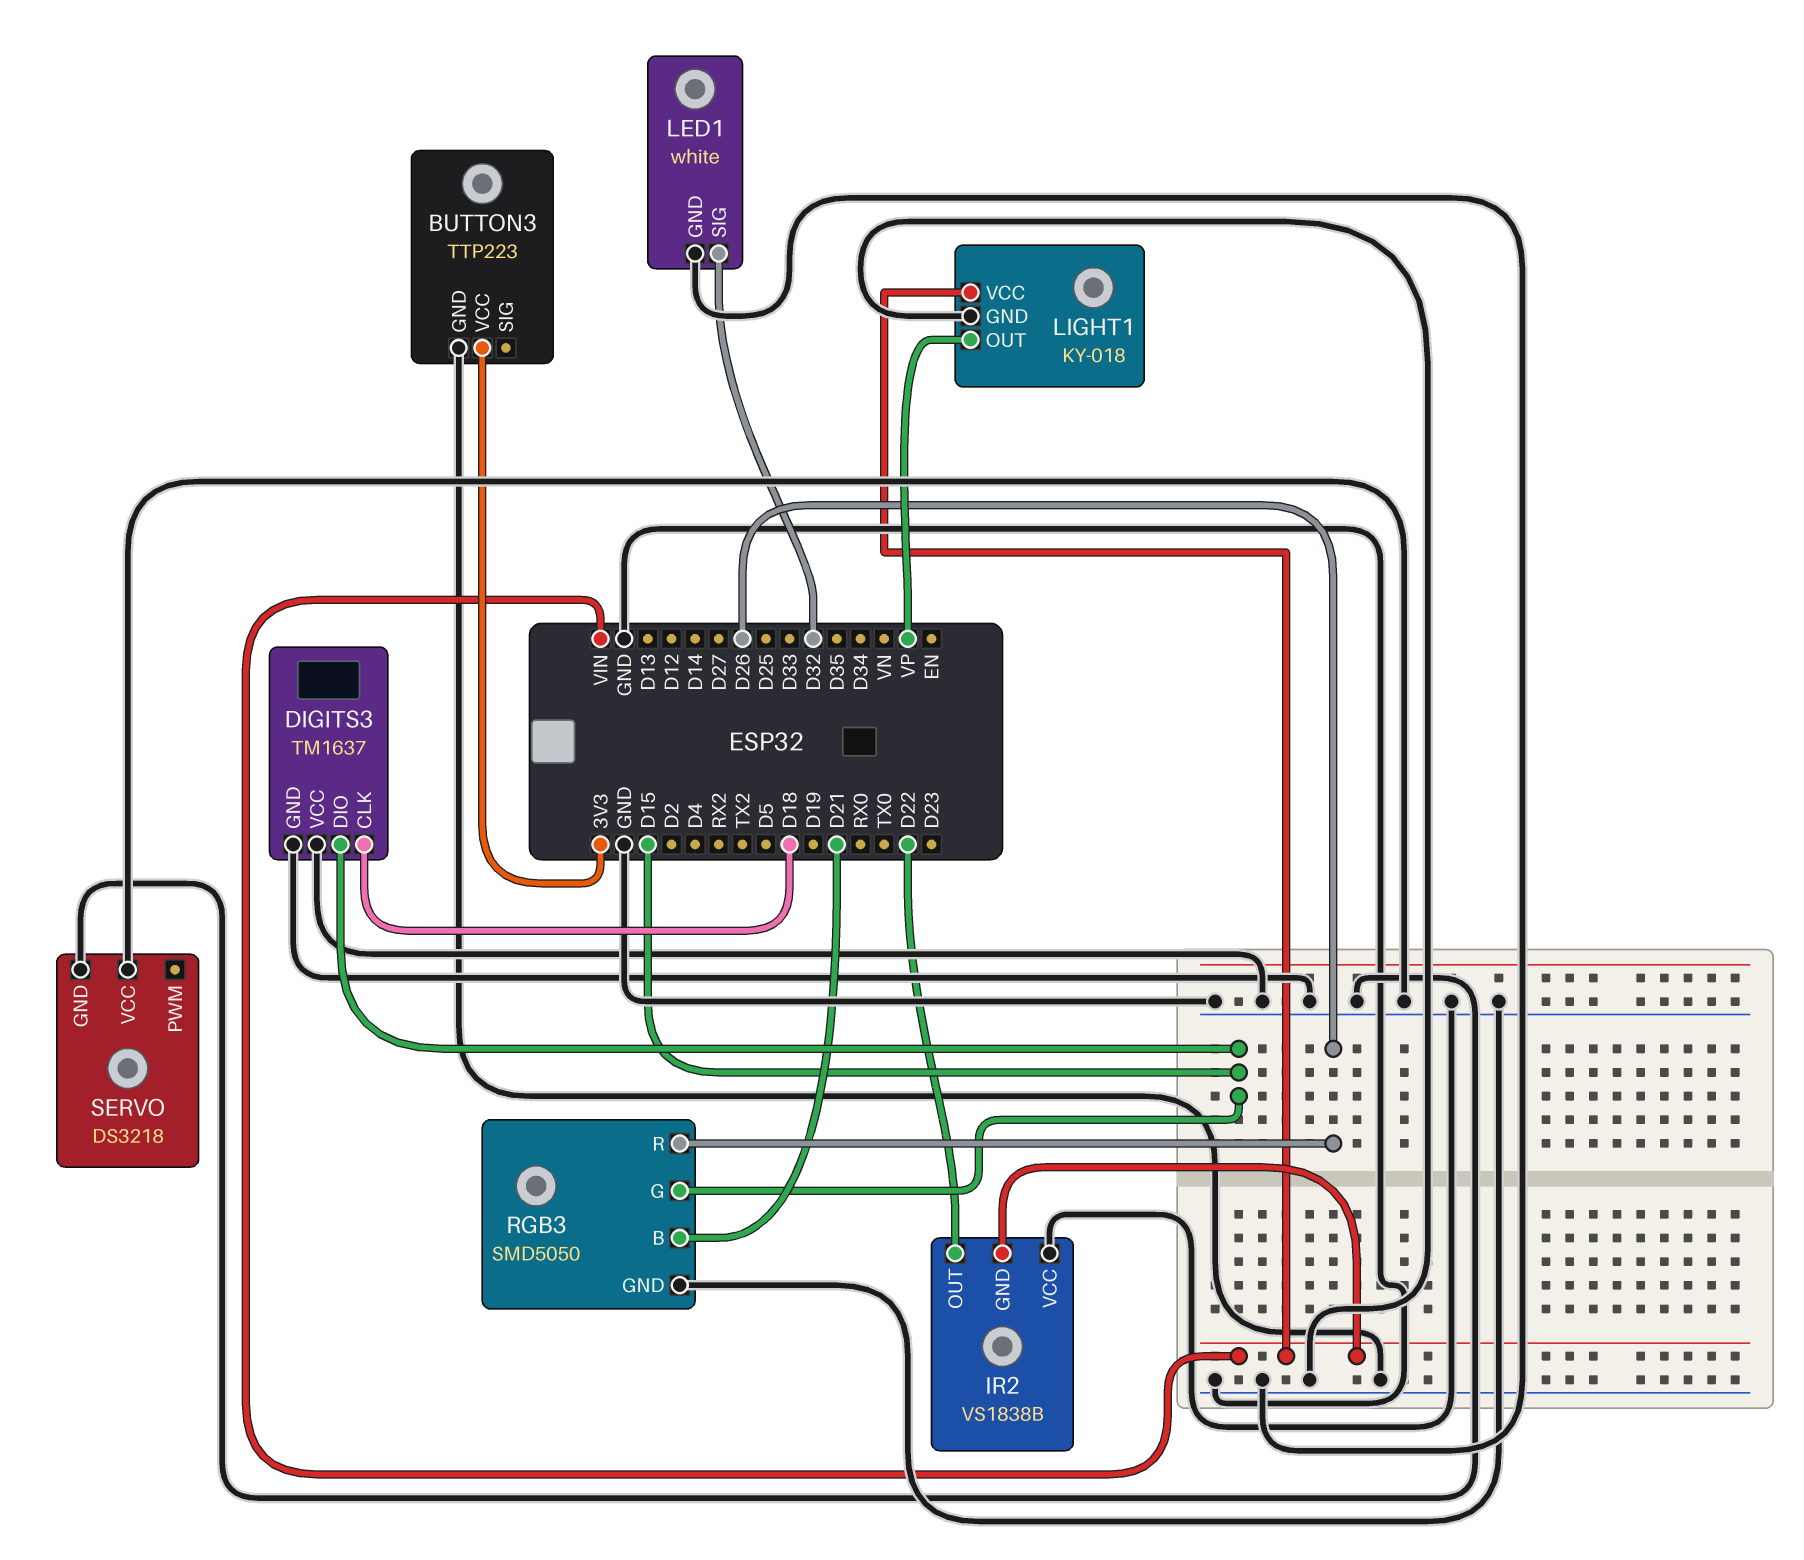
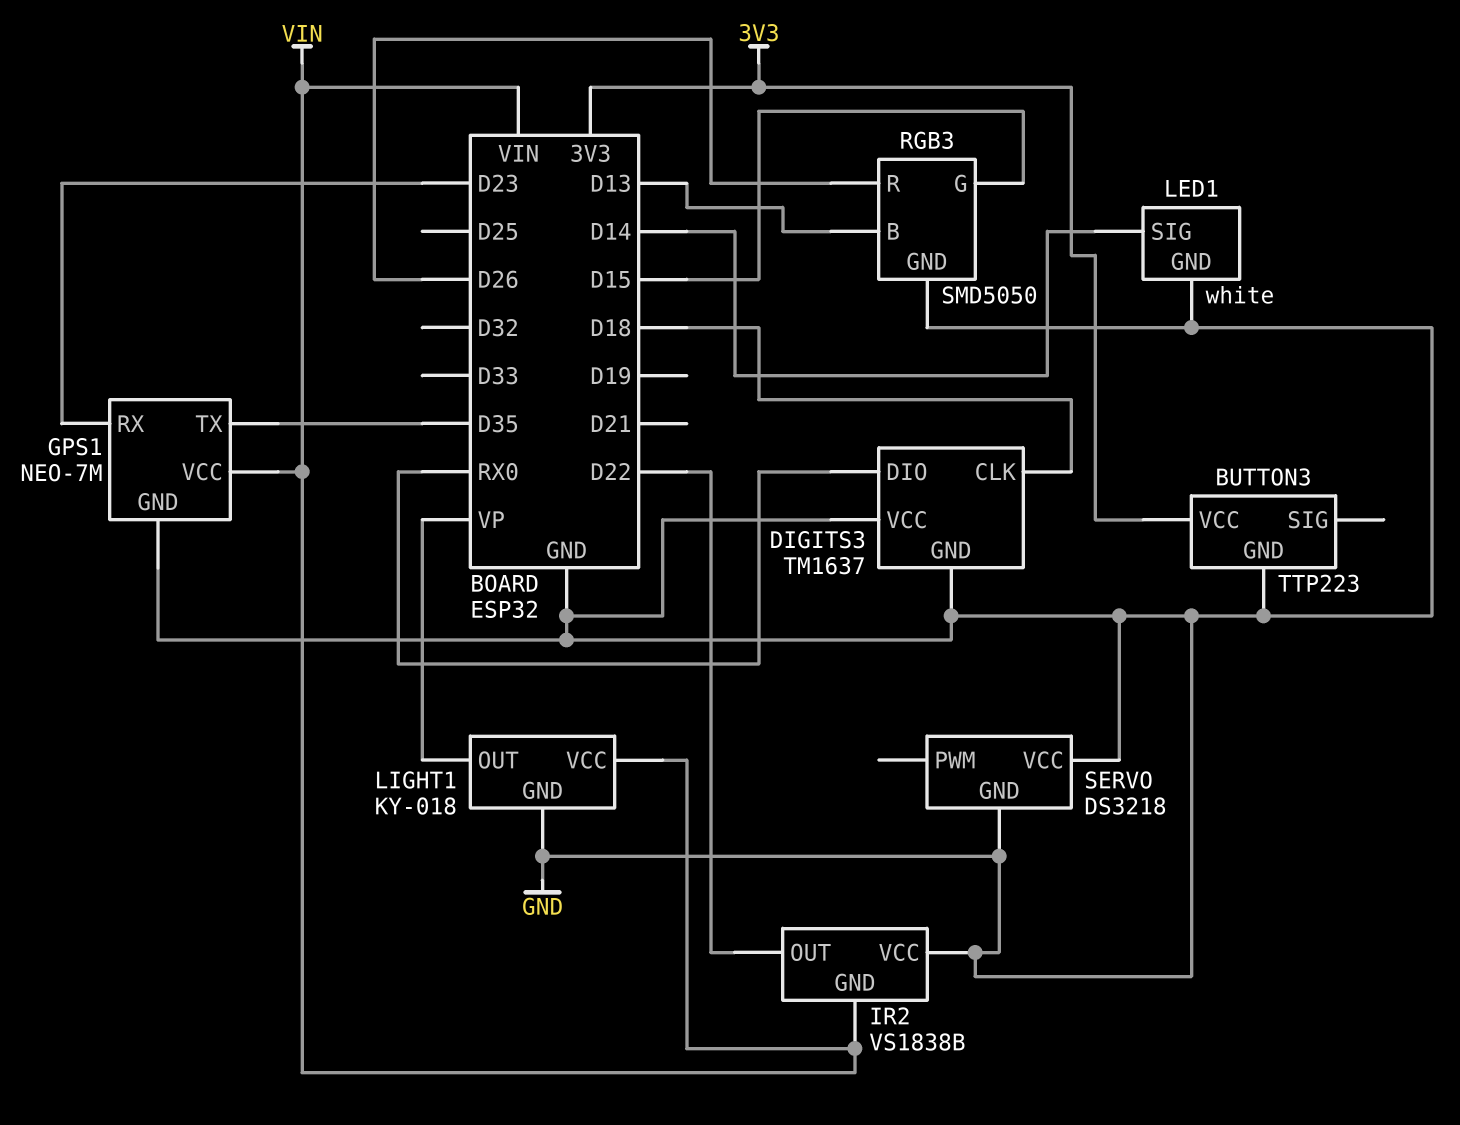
DIGITS3 pin DIO: D15 -> RX0
GPS1: none -> NEO-7M
GPS1 pin GND: none -> GND
GPS1 pin RX: none -> D23
GPS1 pin TX: none -> D35
GPS1 pin VCC: none -> VIN
LED1 pin SIG: D32 -> D14
RGB3 pin B: D21 -> D13

